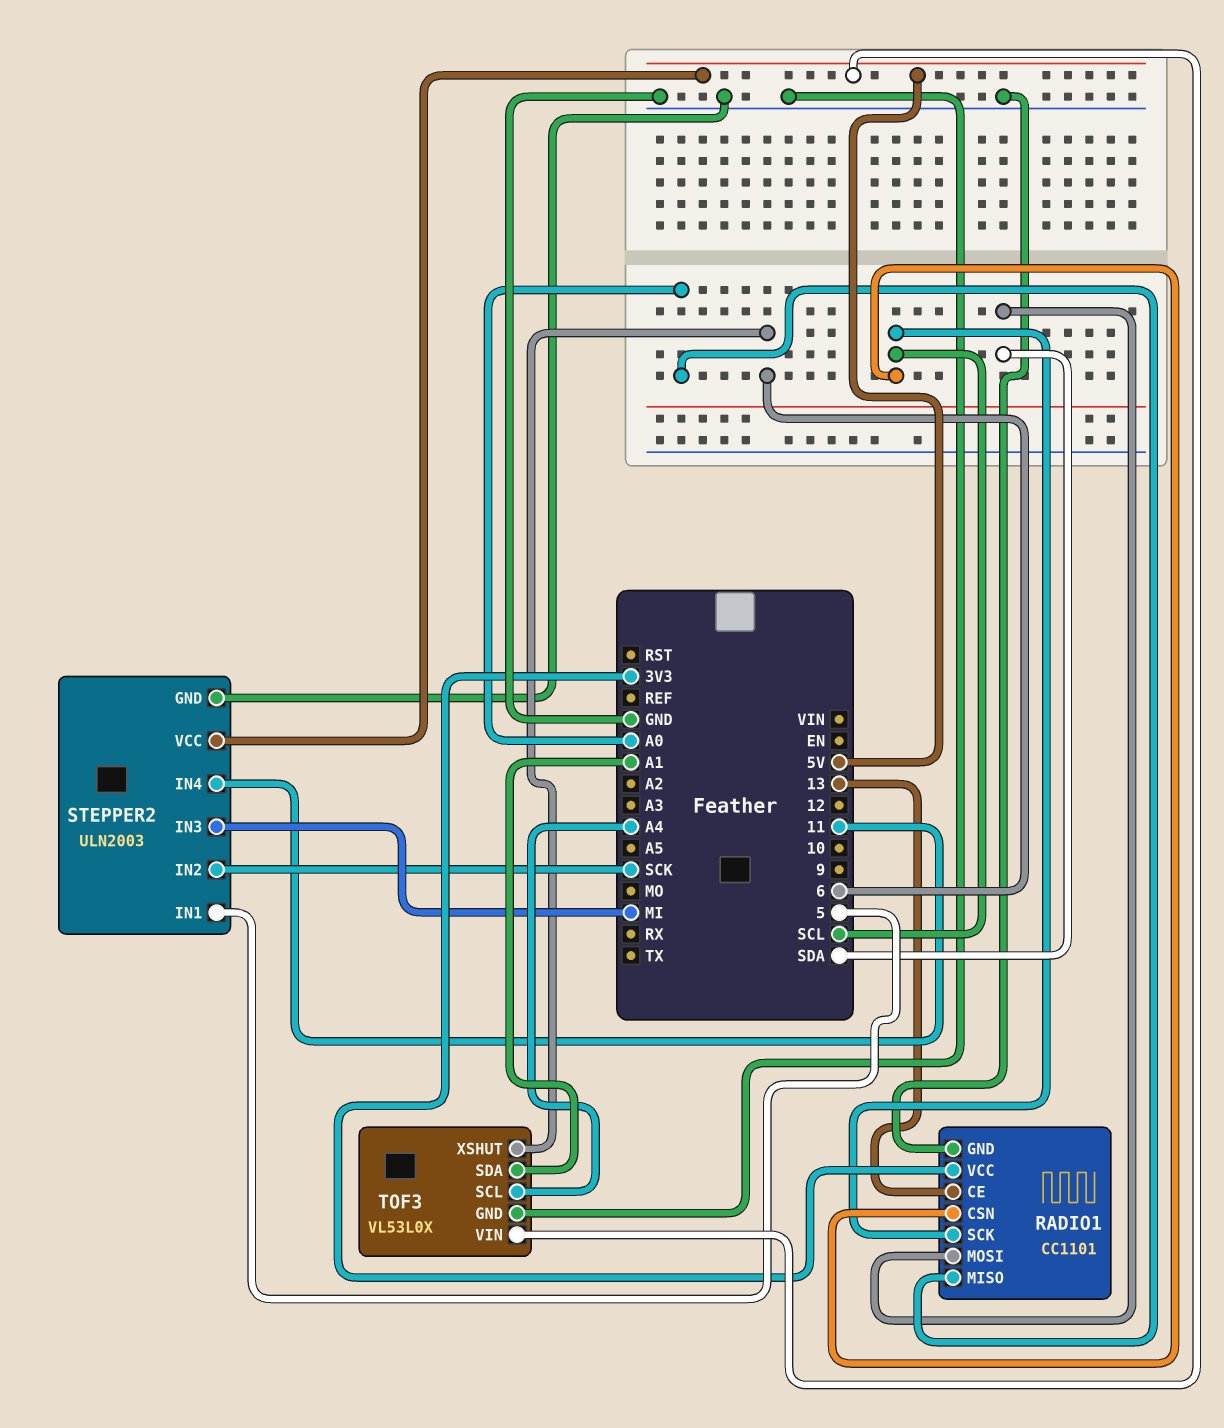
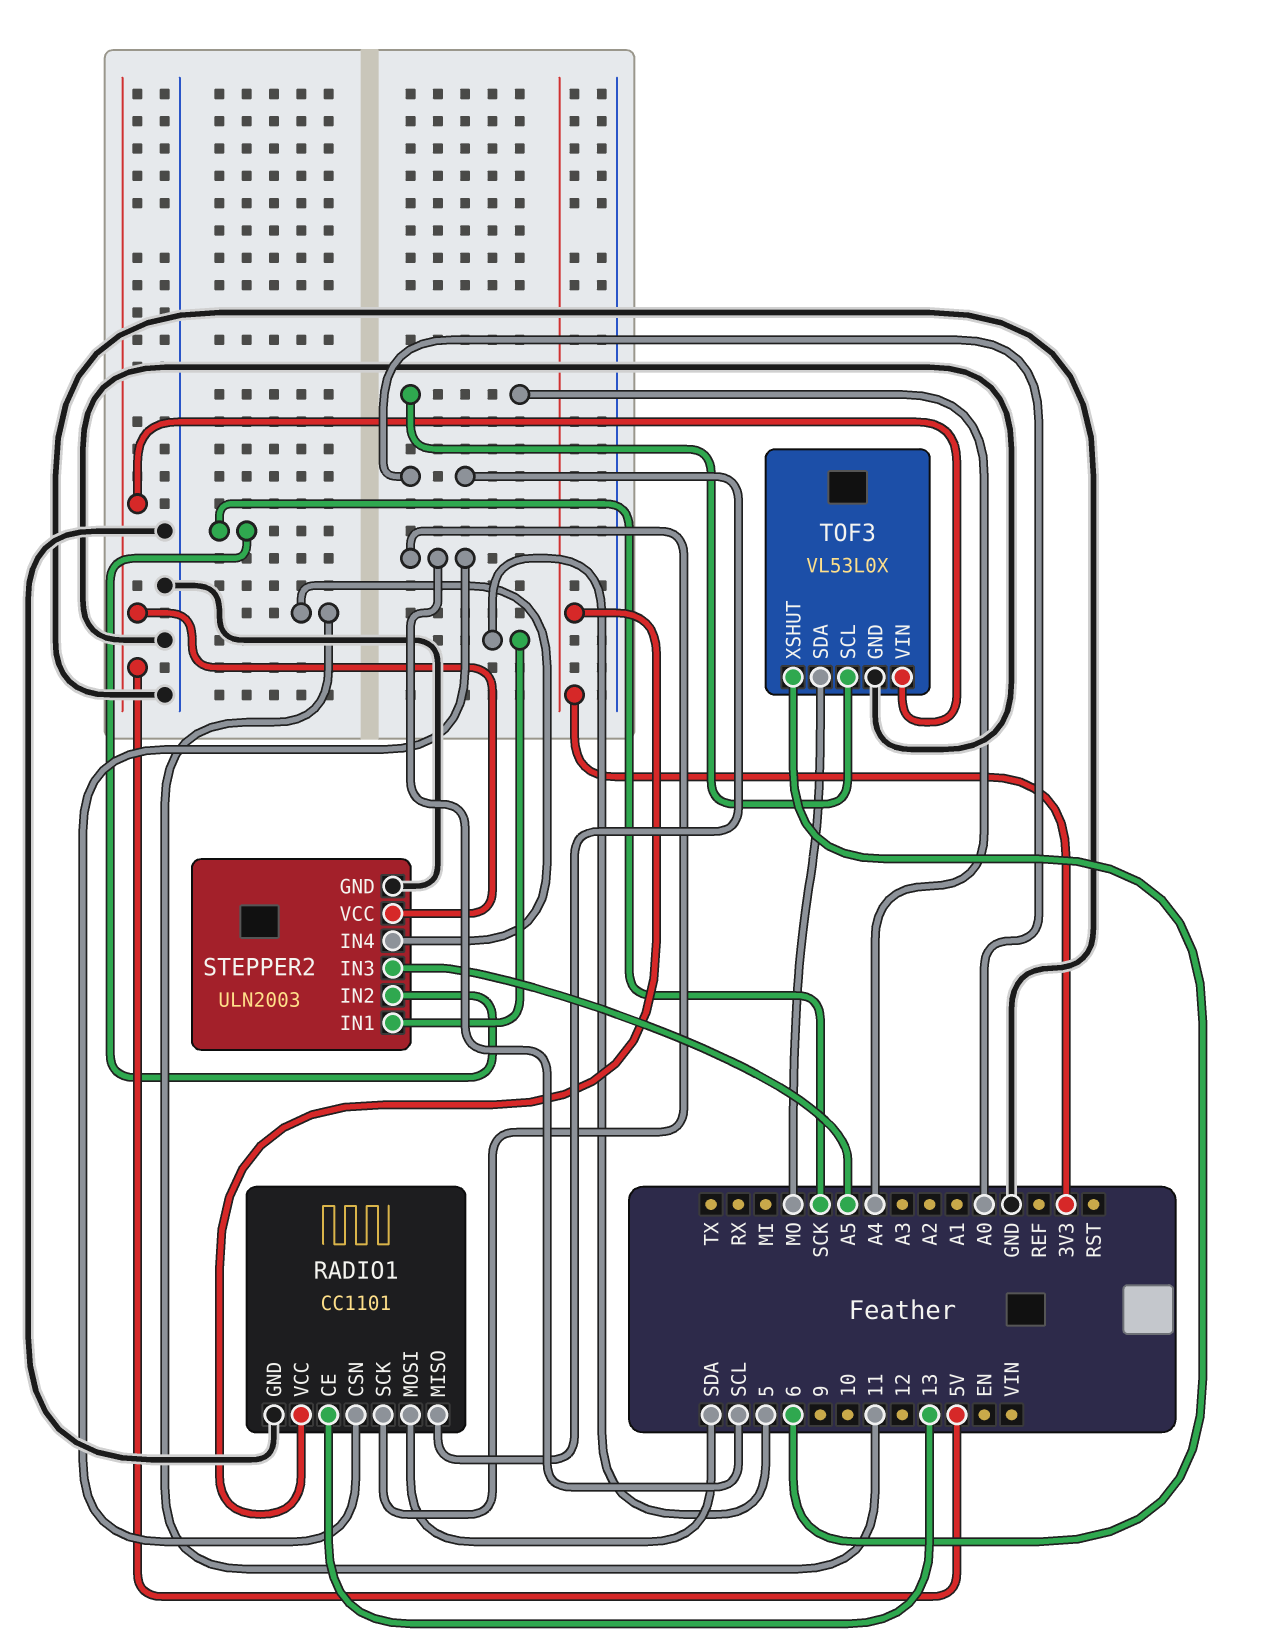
STEPPER2 pin IN3: MI -> A5
TOF3 pin SDA: A1 -> MO

